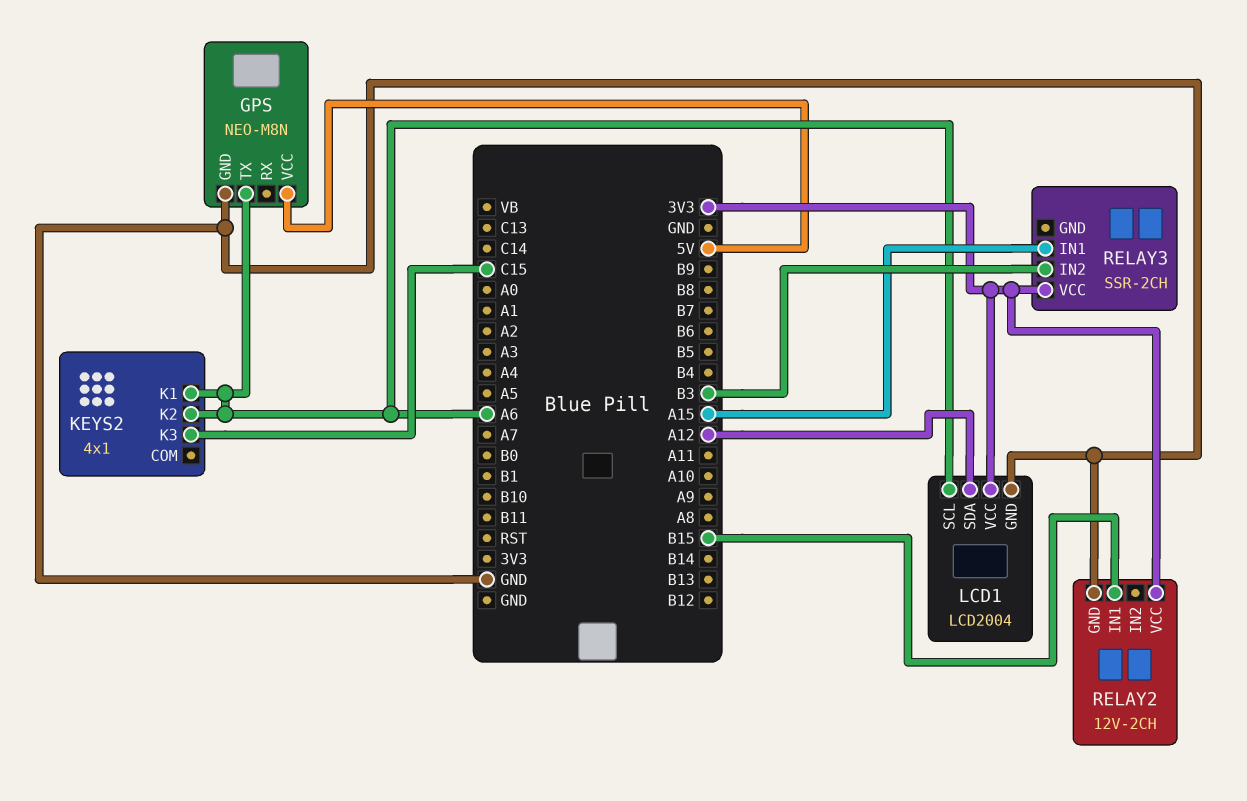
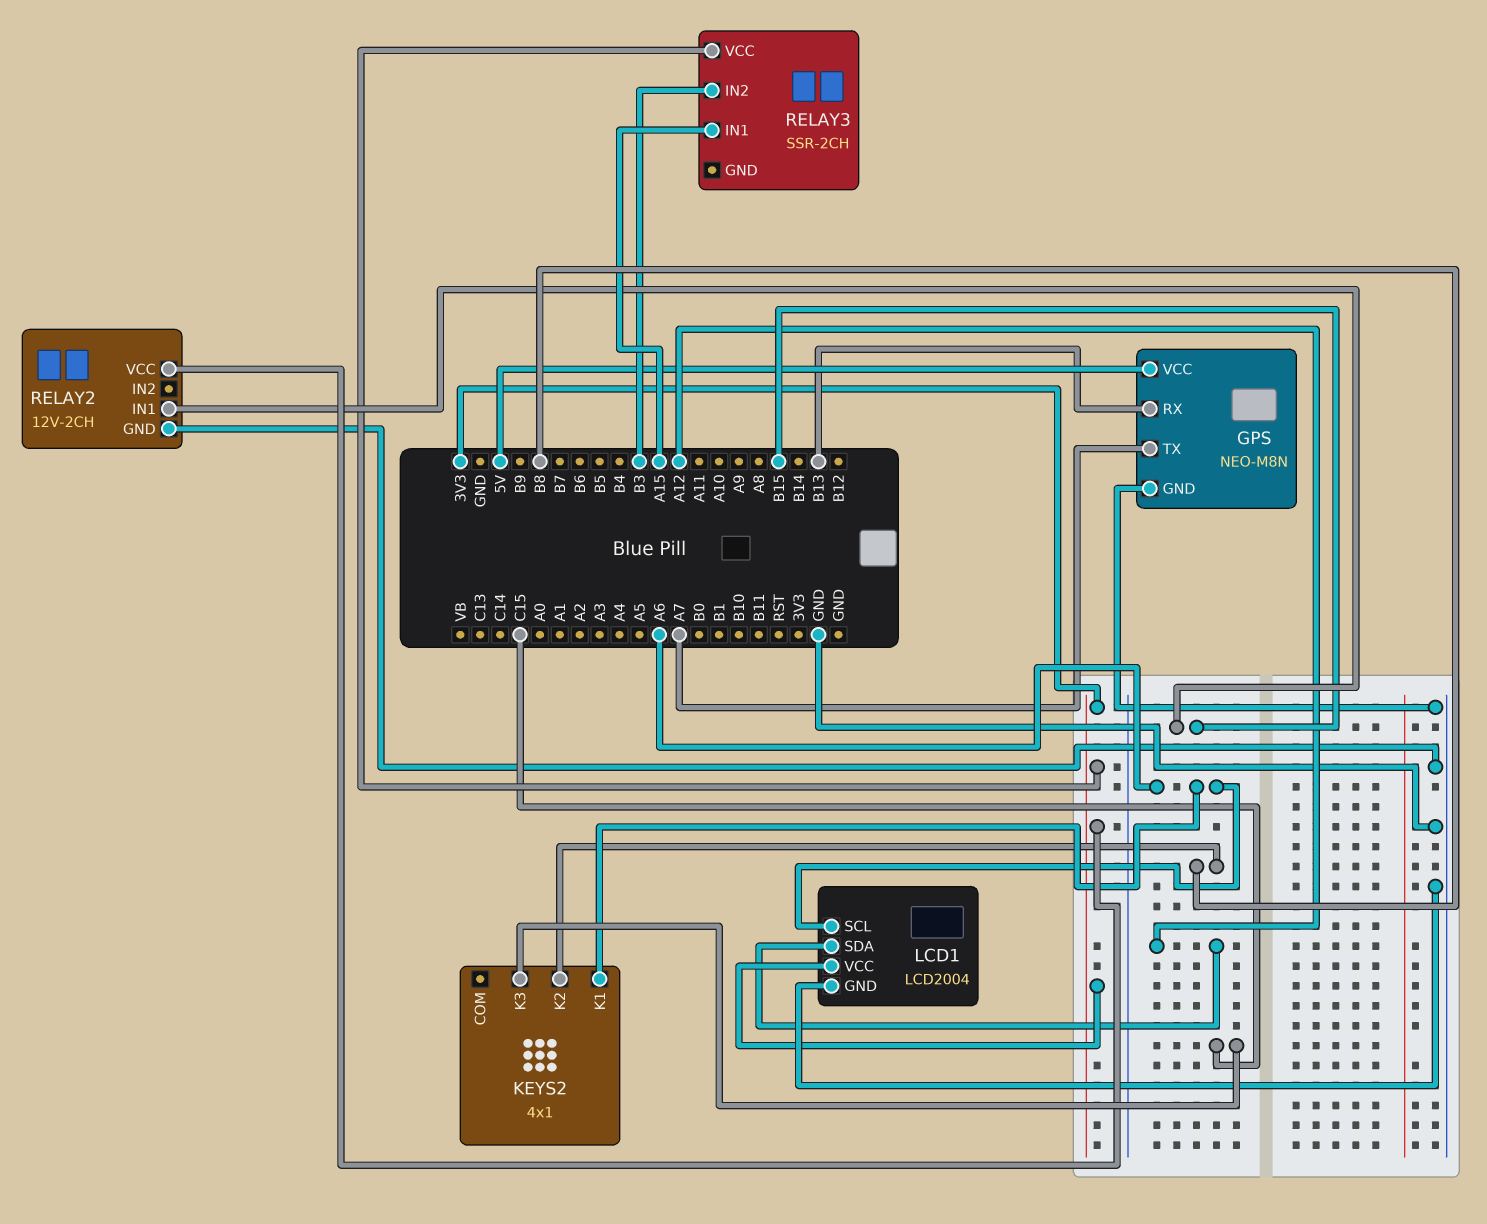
GPS pin RX: none -> B13
GPS pin TX: A6 -> A7
KEYS2 pin K2: A6 -> B8

